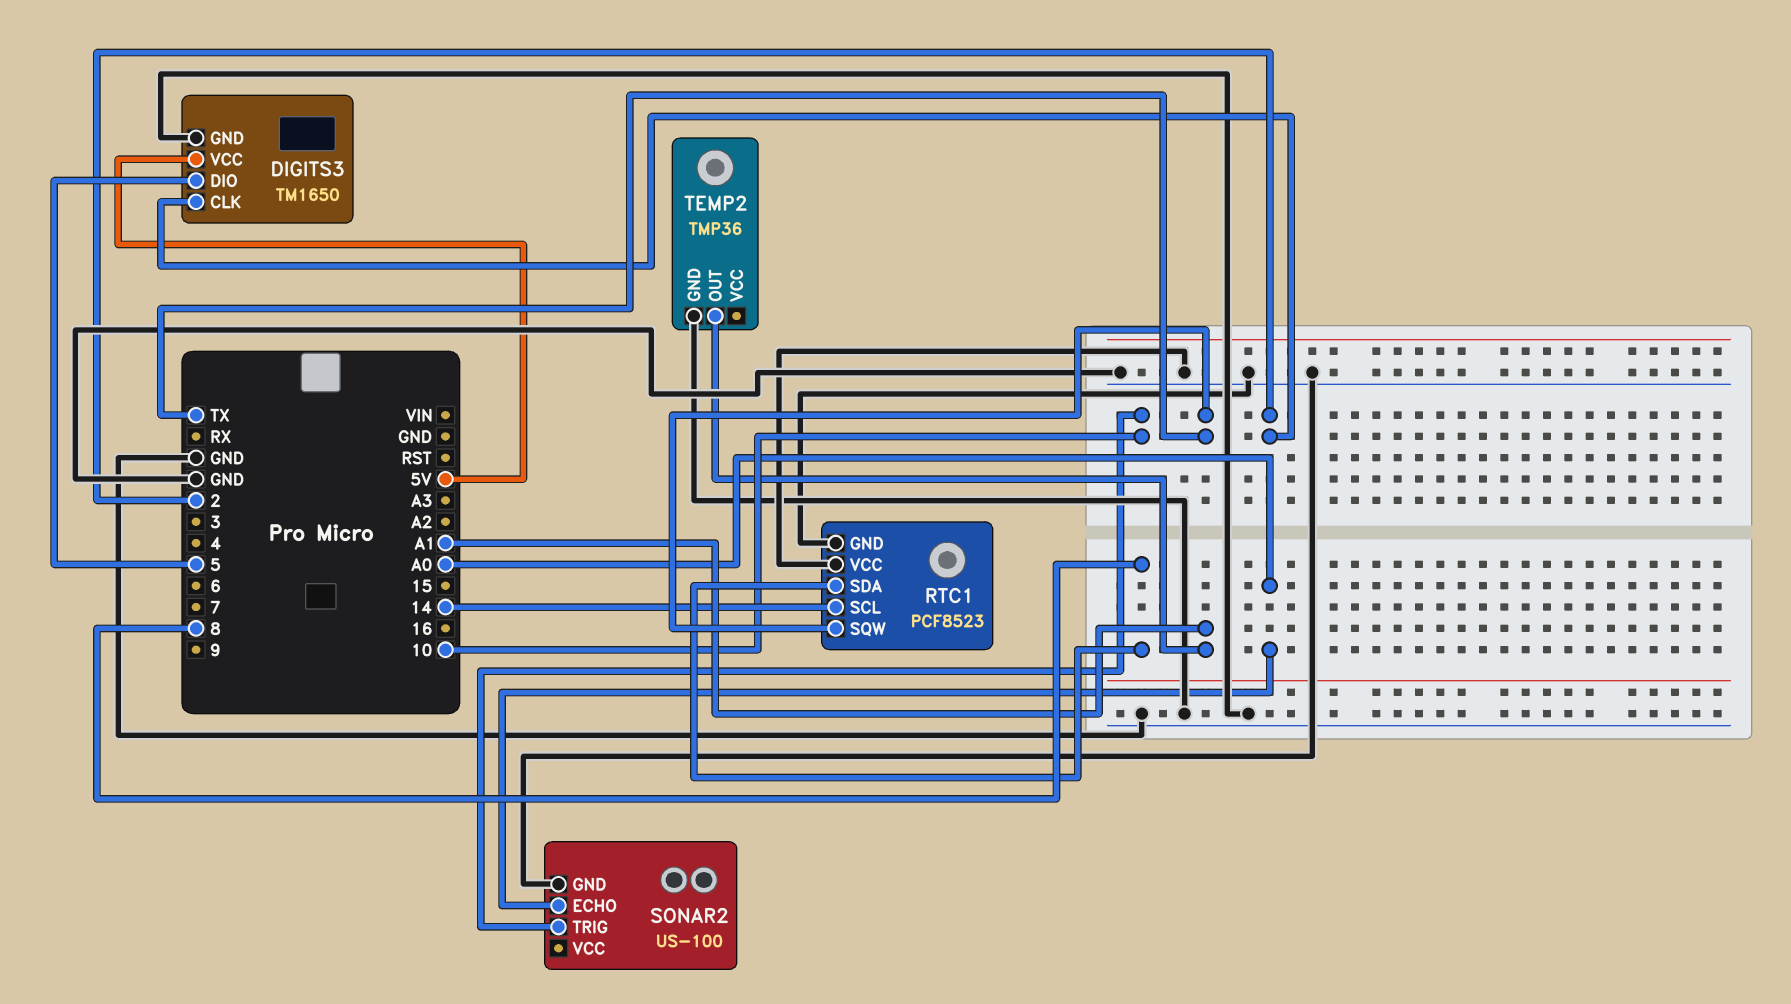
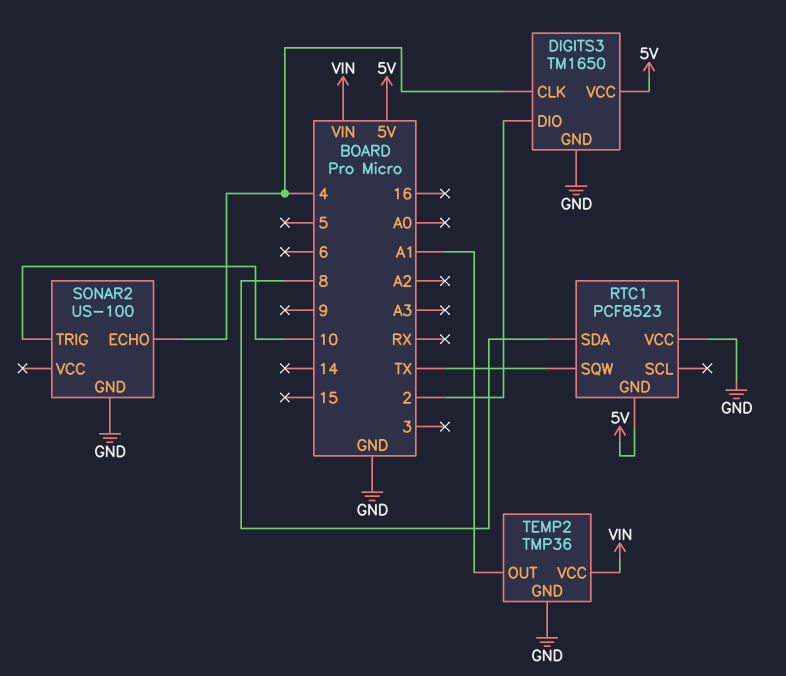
DIGITS3 pin CLK: 2 -> 4
DIGITS3 pin DIO: 5 -> 2
RTC1 pin GND: GND -> 5V
RTC1 pin SCL: 14 -> none
SONAR2 pin ECHO: A0 -> 4
TEMP2 pin VCC: none -> VIN

